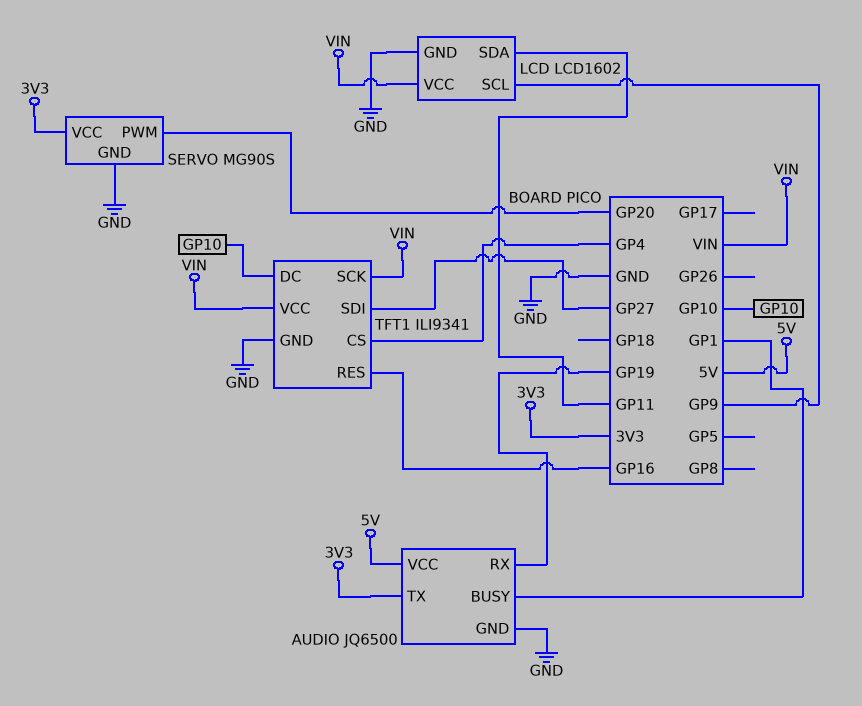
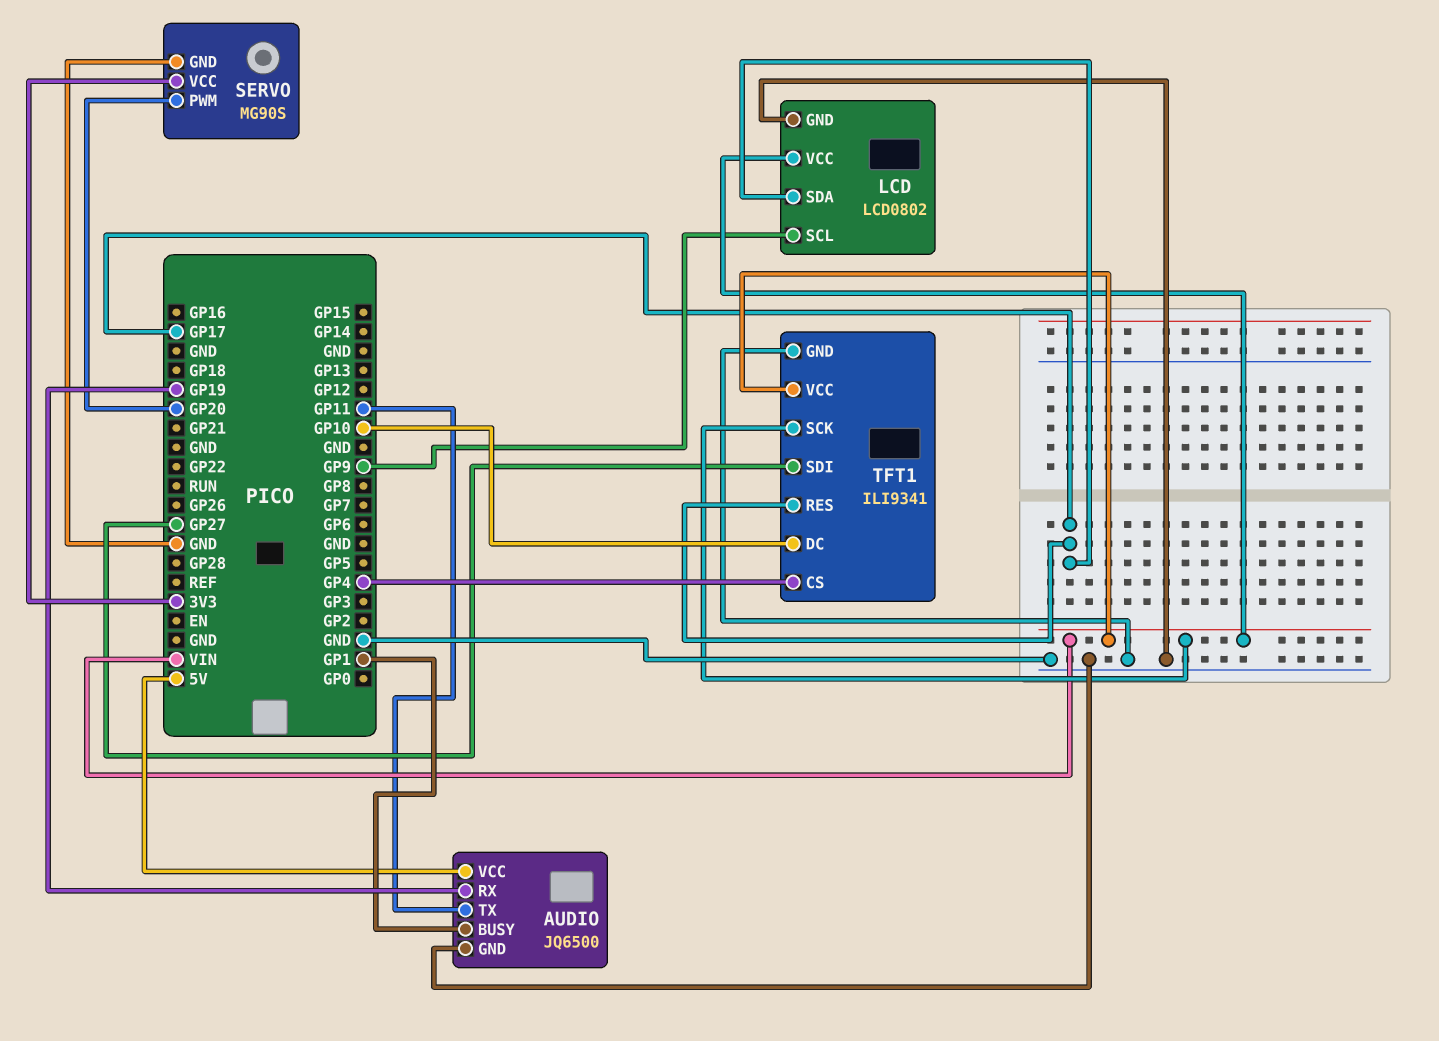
AUDIO pin TX: 3V3 -> GP11
LCD: LCD1602 -> LCD0802
LCD pin SDA: GP11 -> GP17
TFT1 pin RES: GP16 -> GP17

